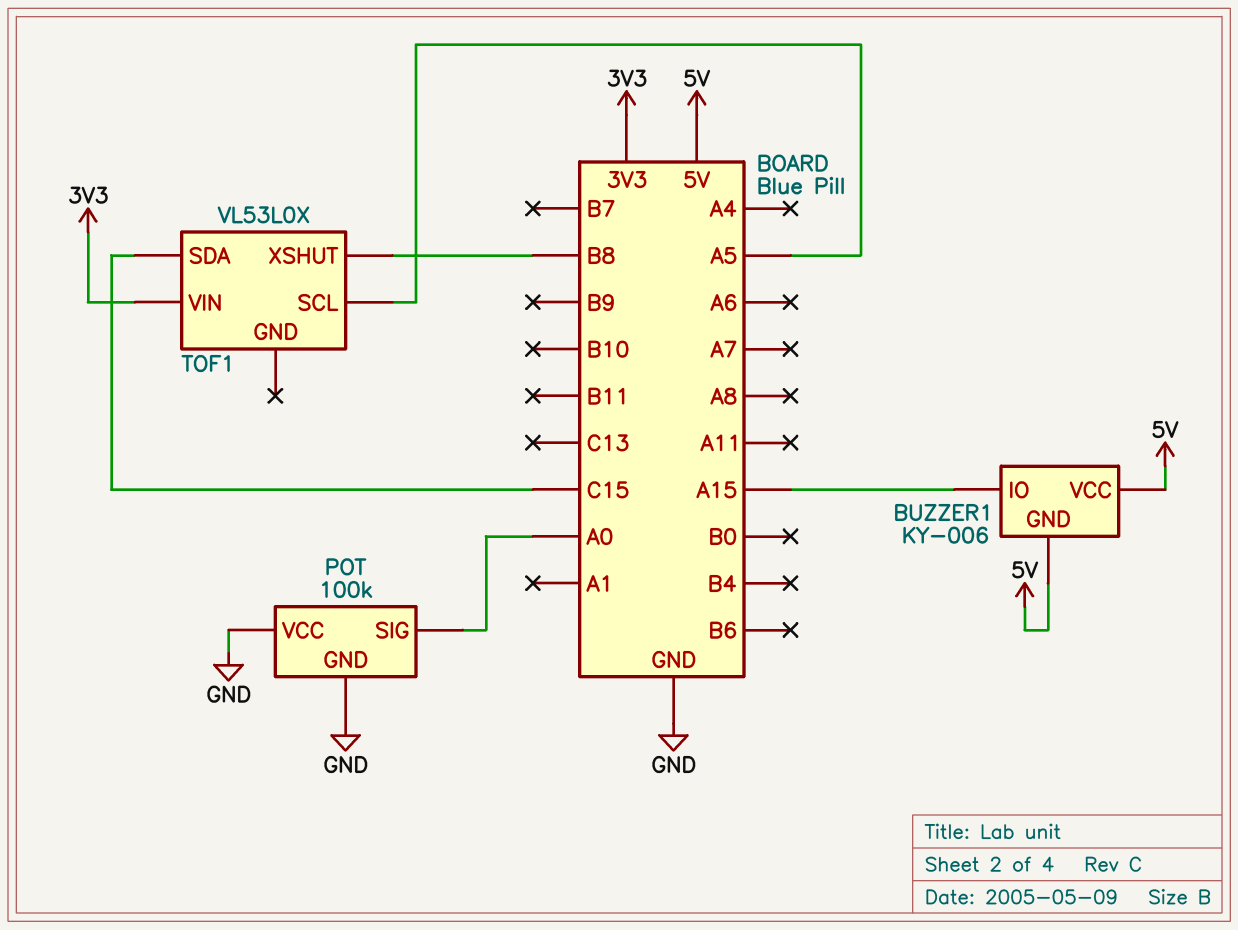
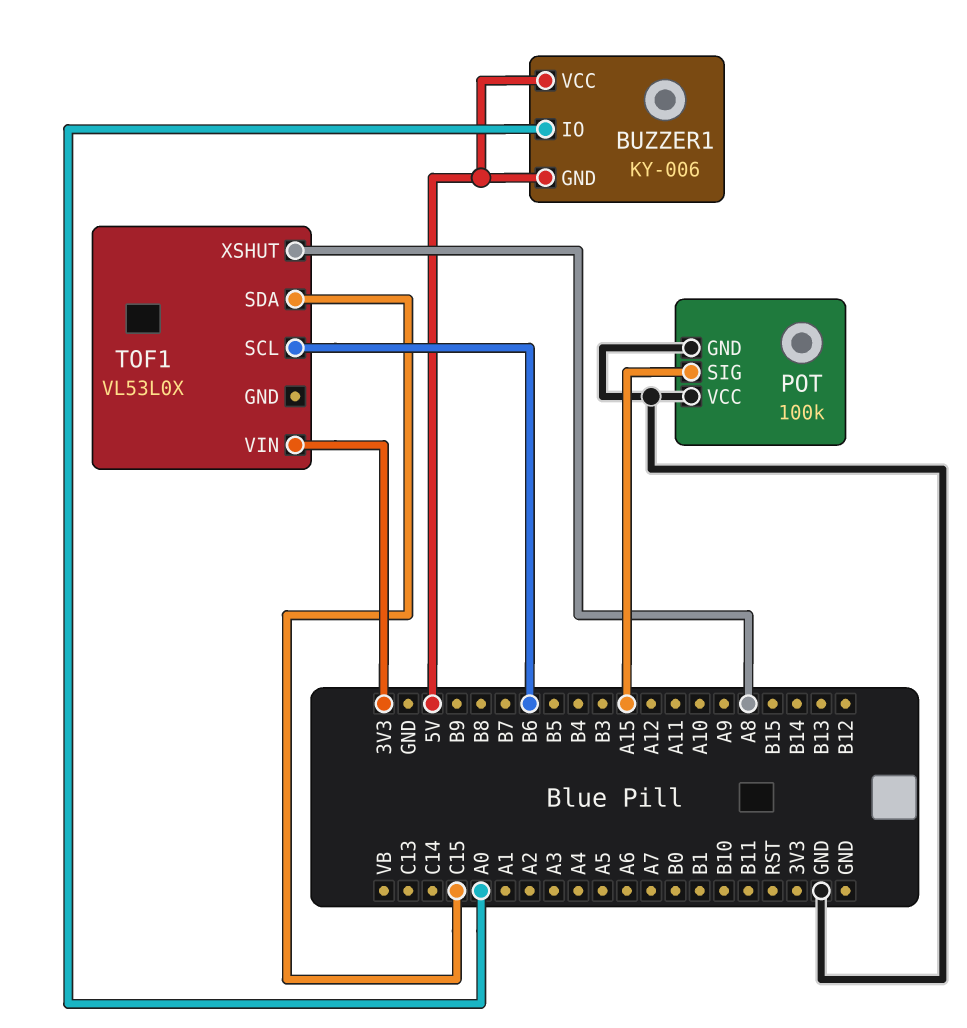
BUZZER1 pin IO: A15 -> A0
POT pin SIG: A0 -> A15
TOF1 pin SCL: A5 -> B6
TOF1 pin XSHUT: B8 -> A8

